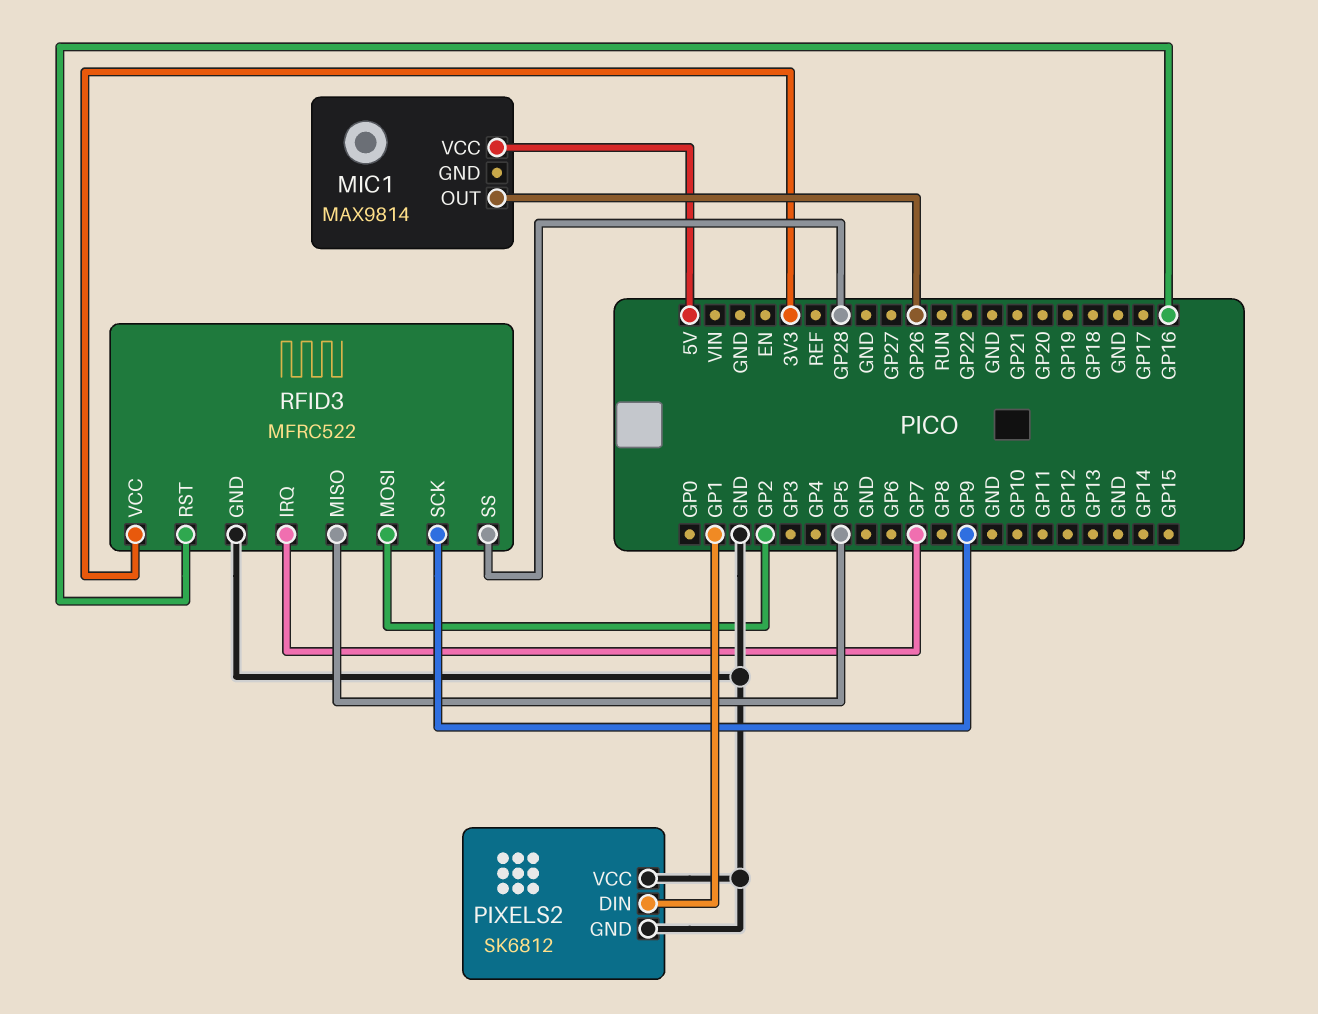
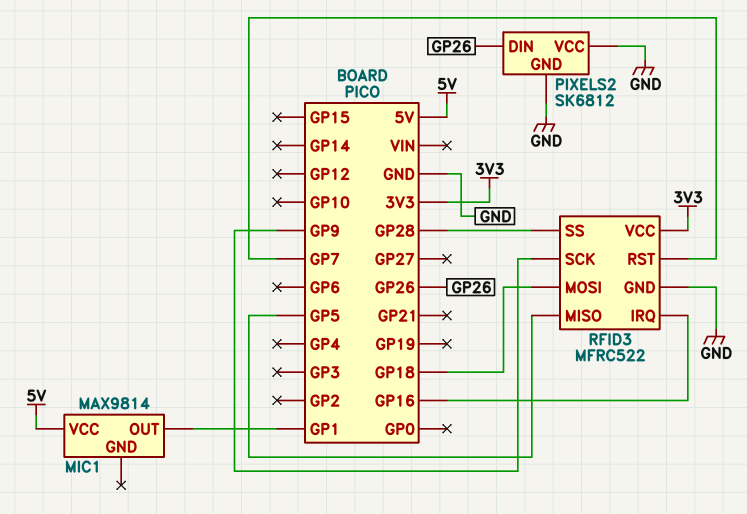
MIC1 pin OUT: GP26 -> GP1
PIXELS2 pin DIN: GP1 -> GP26
RFID3 pin IRQ: GP7 -> GP16
RFID3 pin MOSI: GP2 -> GP18
RFID3 pin RST: GP16 -> GP7

